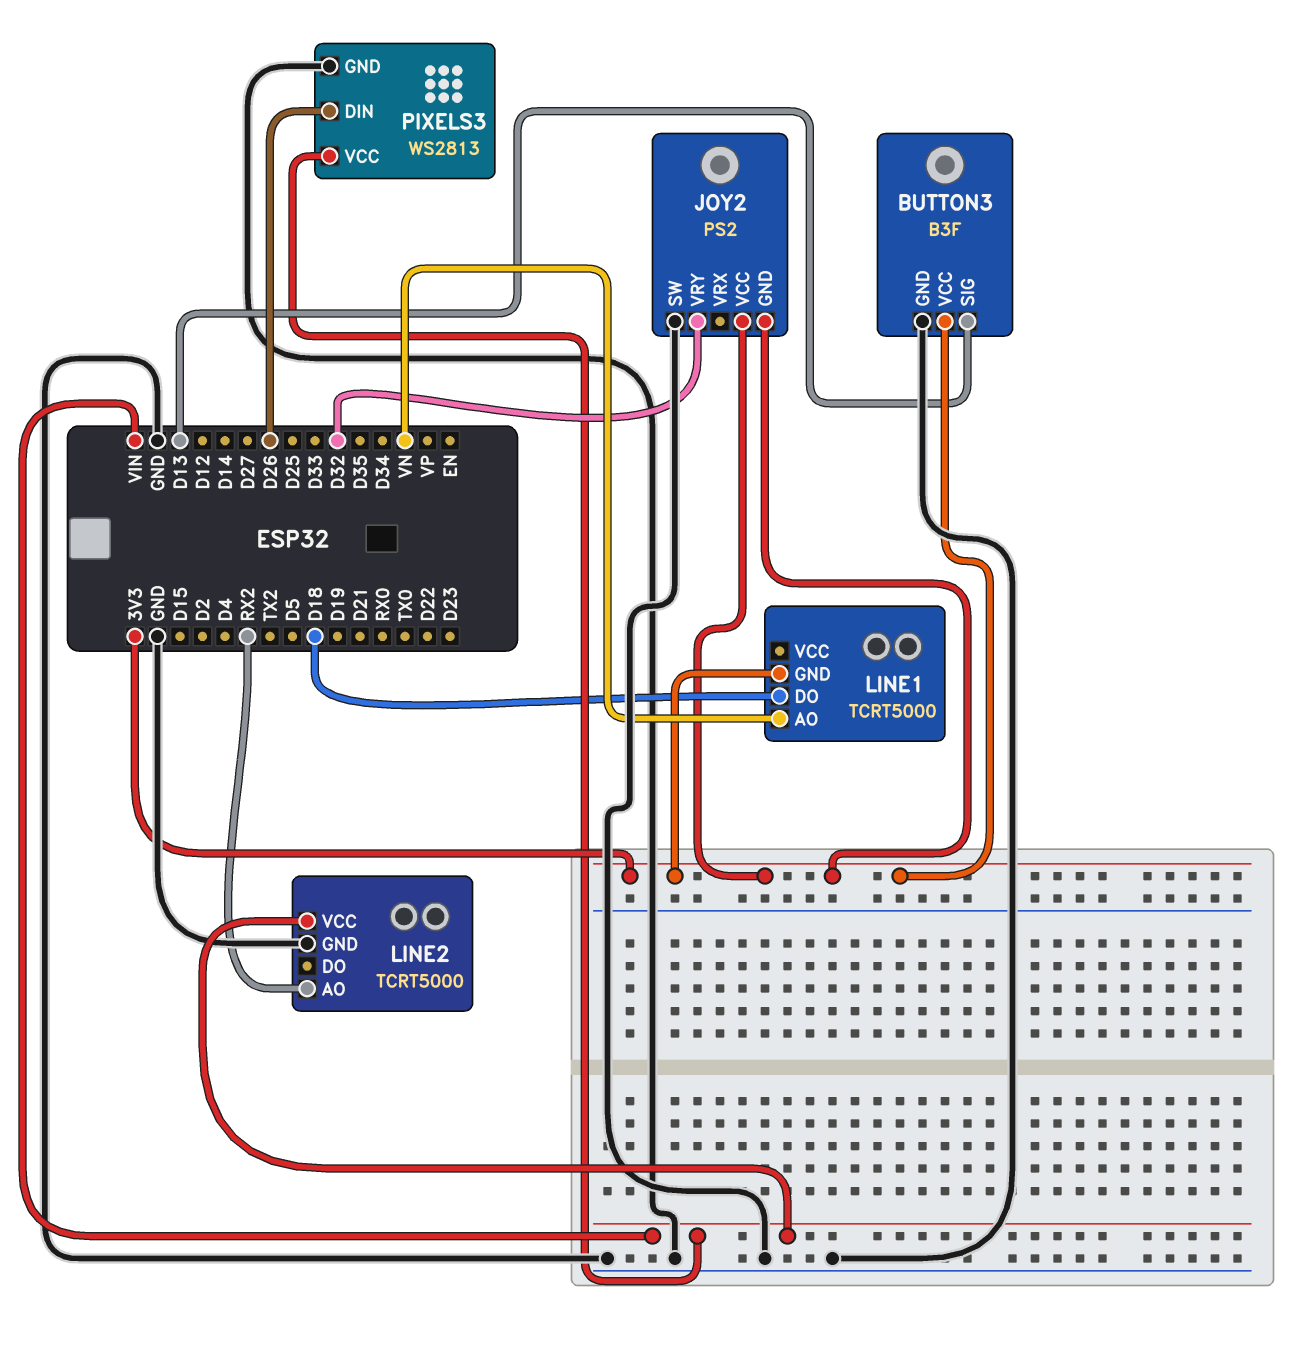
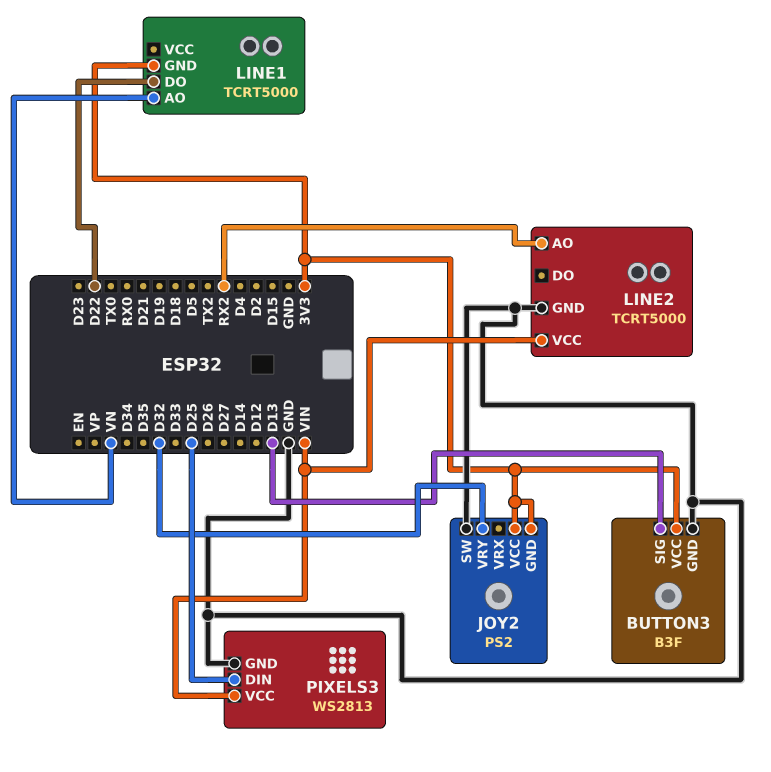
LINE1 pin DO: D18 -> D22
PIXELS3 pin DIN: D26 -> D25

